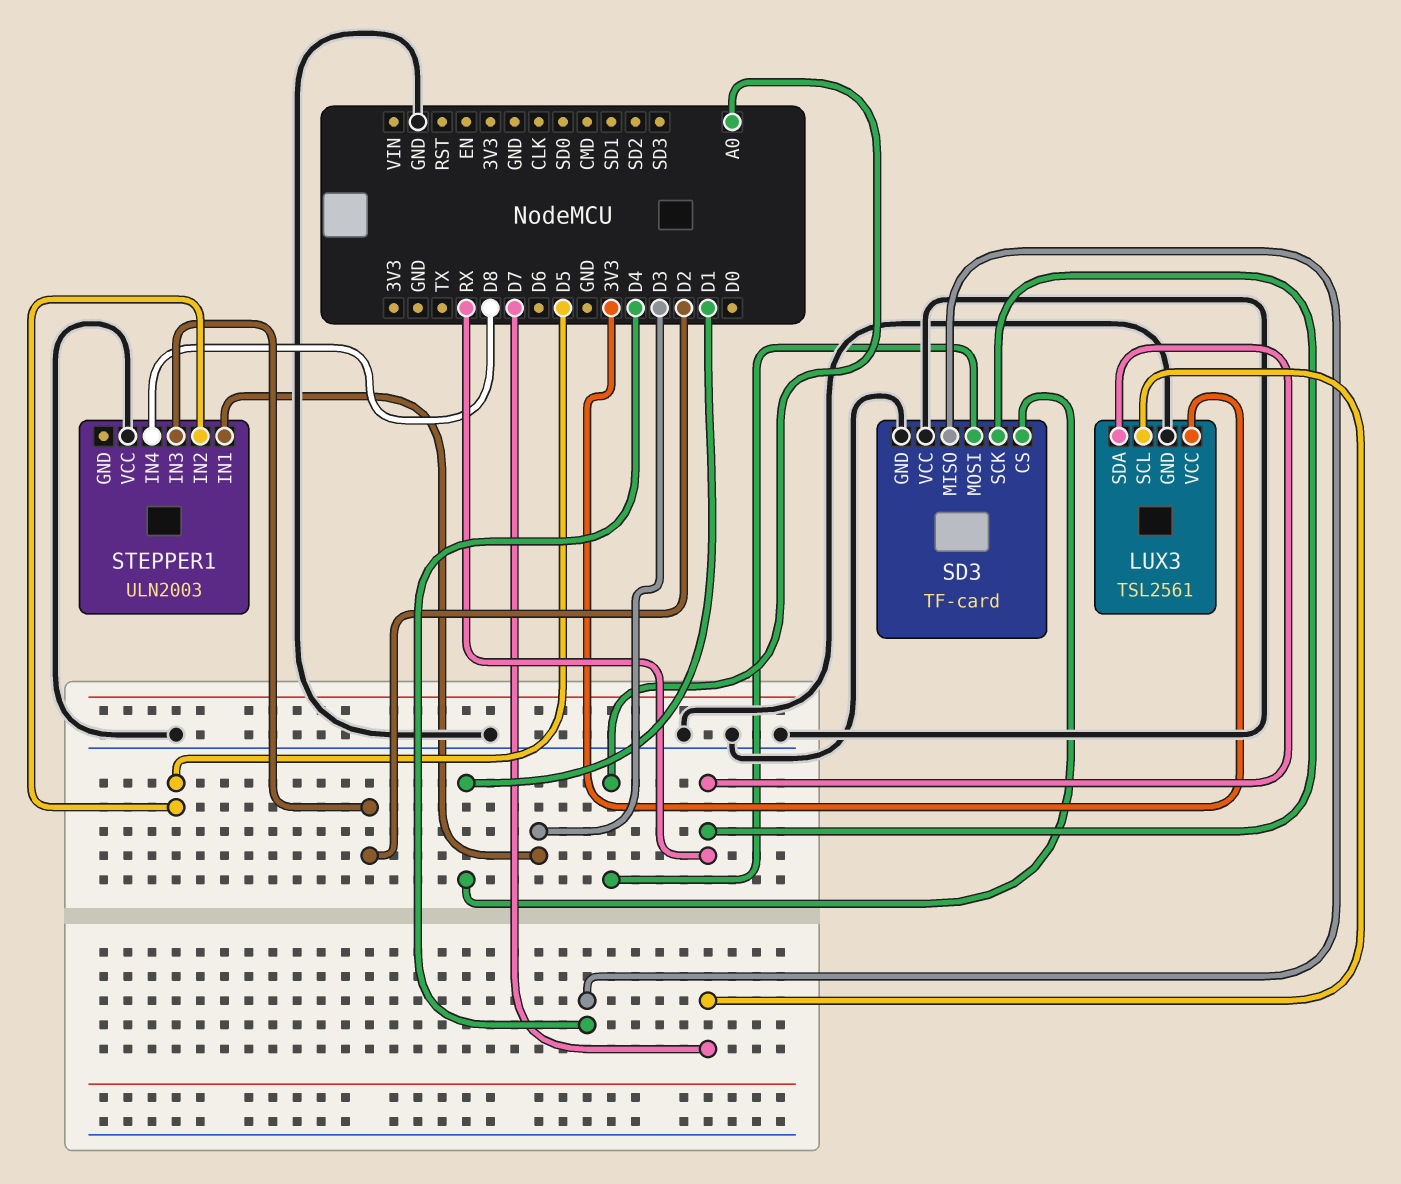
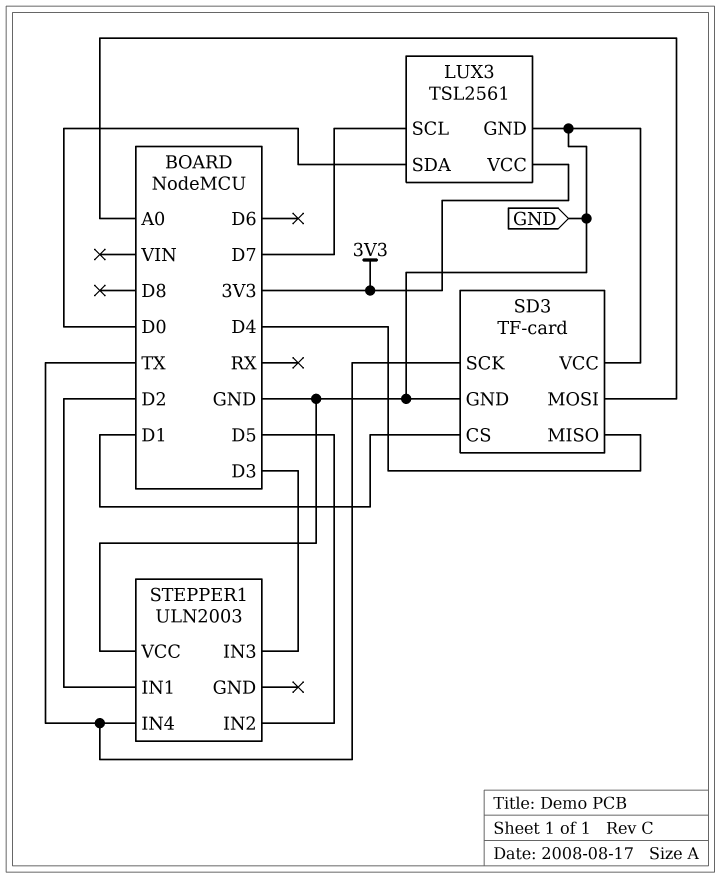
LUX3 pin SDA: RX -> D0
SD3 pin SCK: RX -> TX
STEPPER1 pin IN1: D3 -> D2
STEPPER1 pin IN3: D2 -> D3
STEPPER1 pin IN4: D8 -> TX

